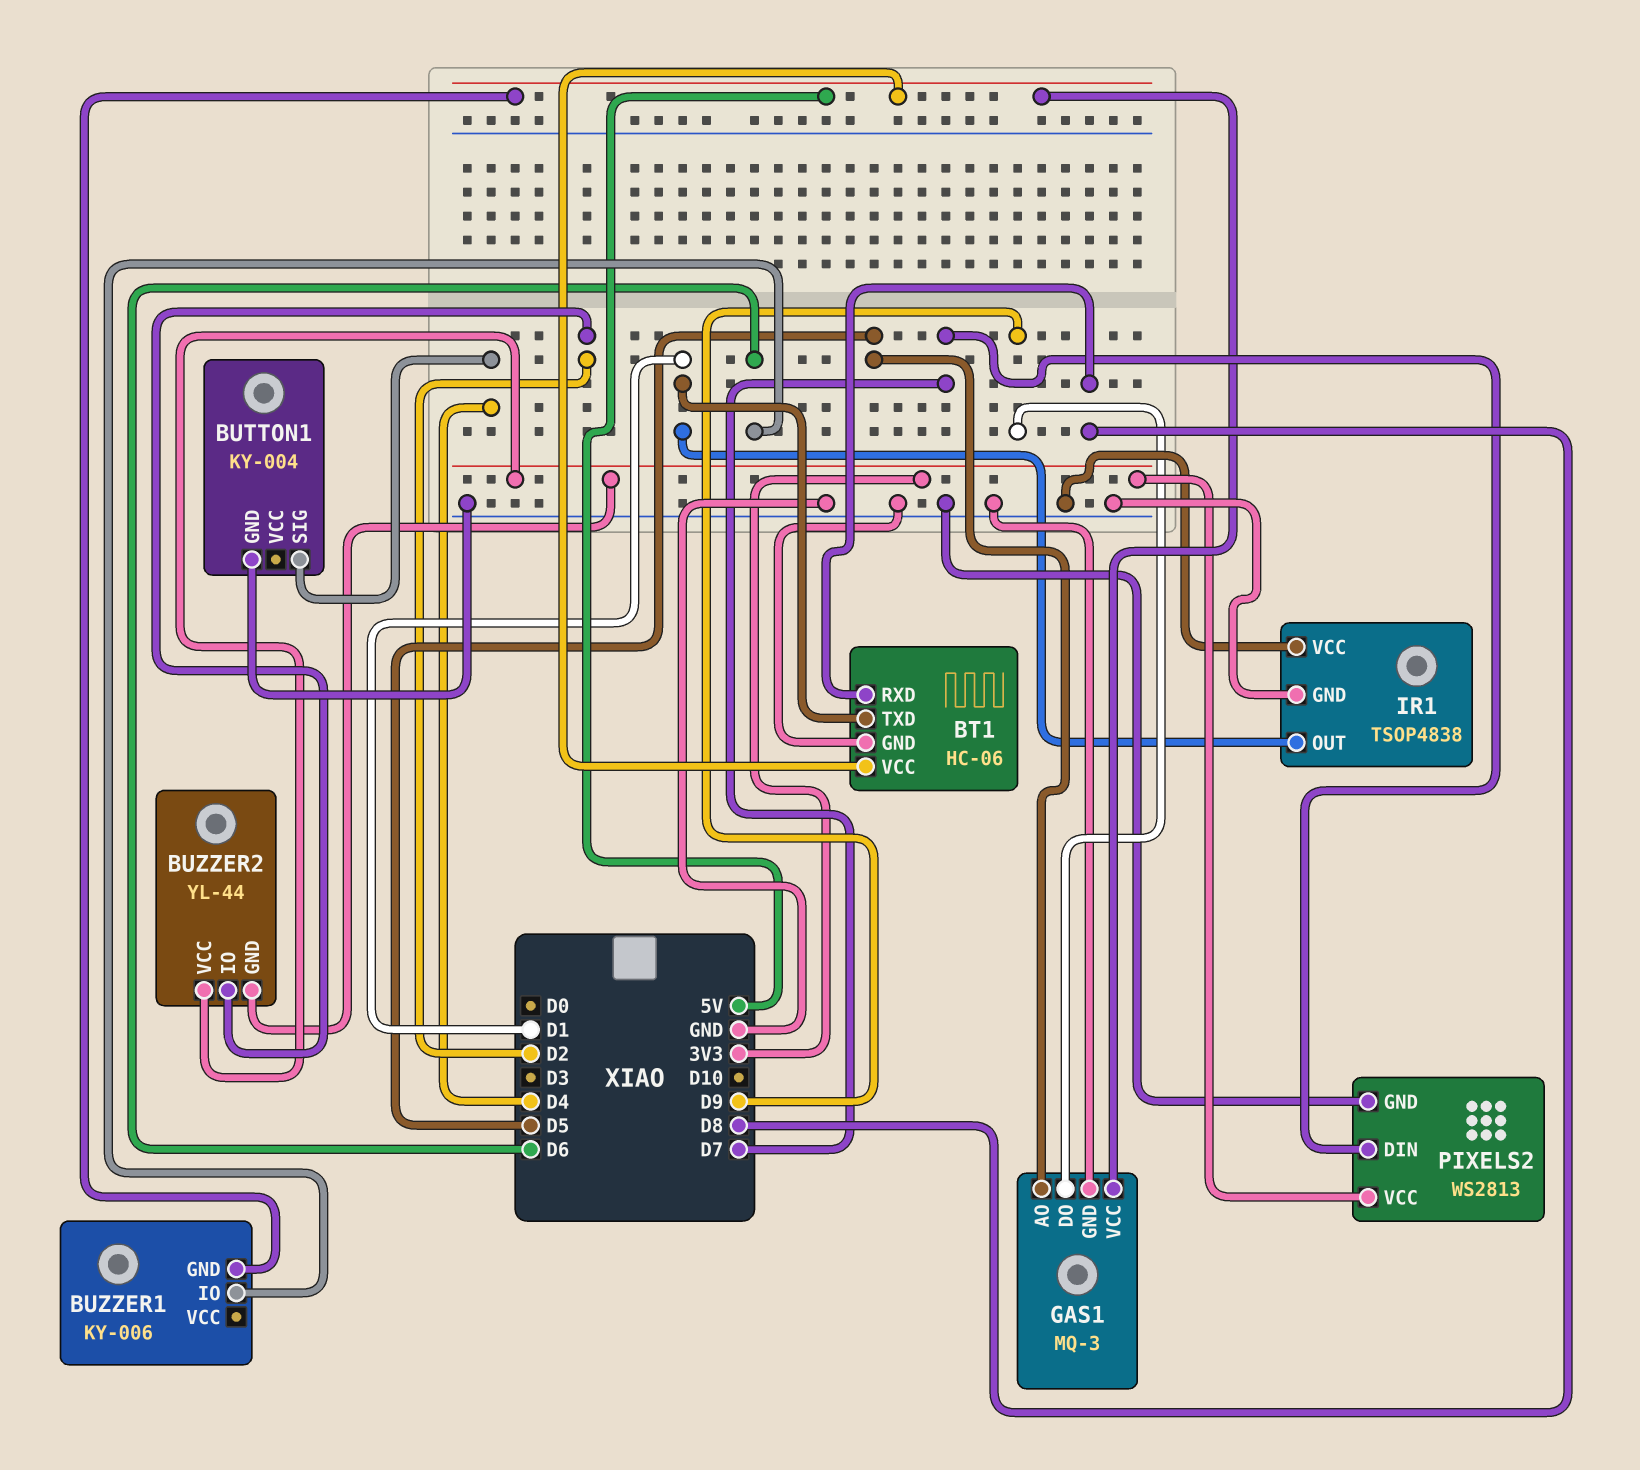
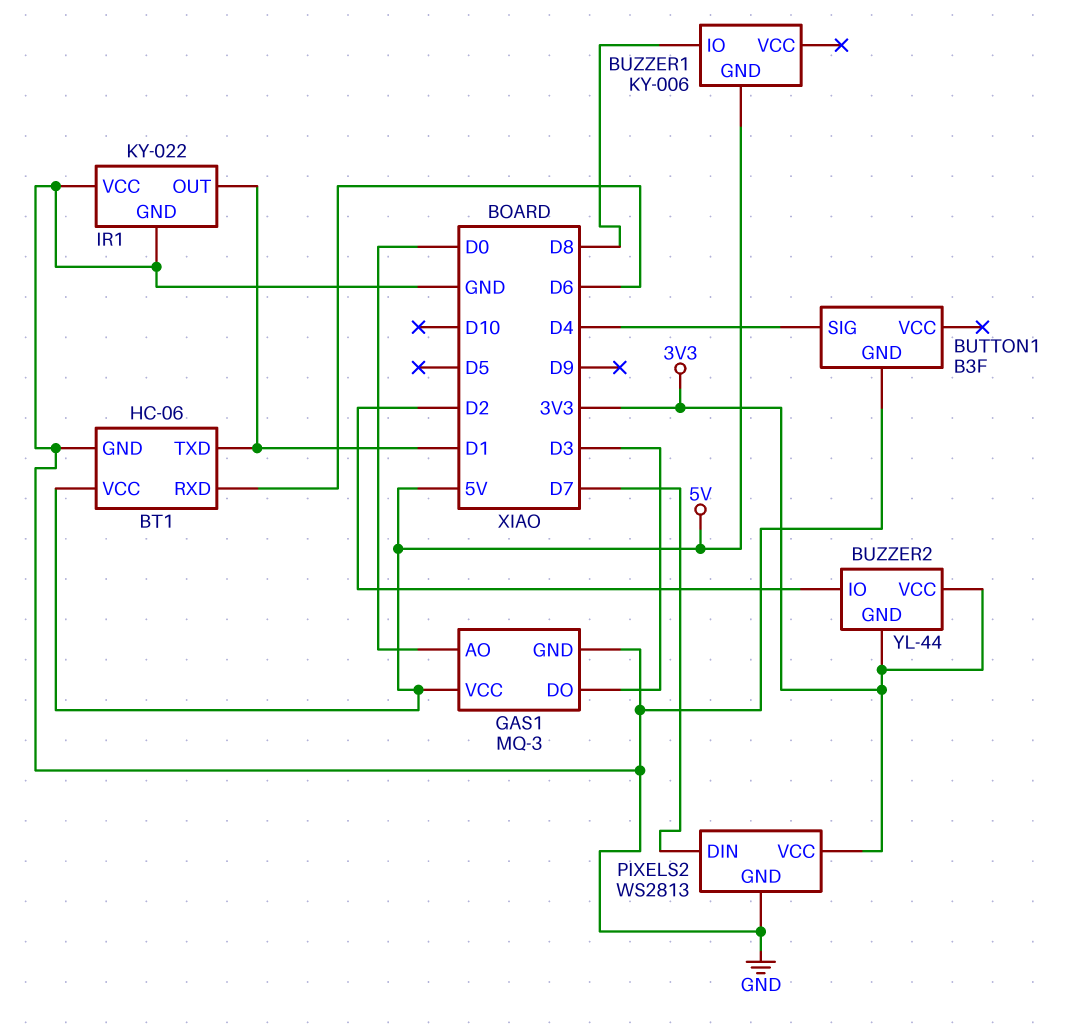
BT1 pin RXD: D8 -> D6
BUTTON1: KY-004 -> B3F
BUZZER1 pin IO: D6 -> D8
GAS1 pin AO: D5 -> D0
GAS1 pin DO: D9 -> D3
IR1: TSOP4838 -> KY-022

